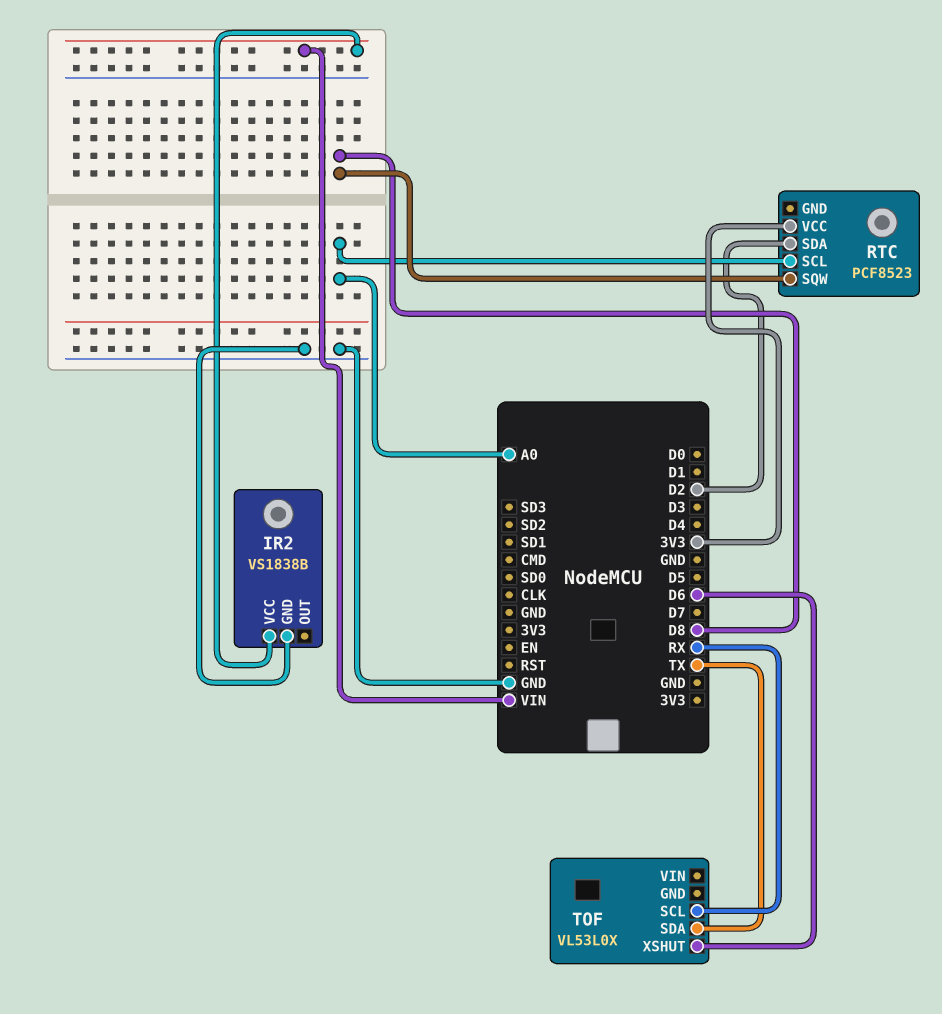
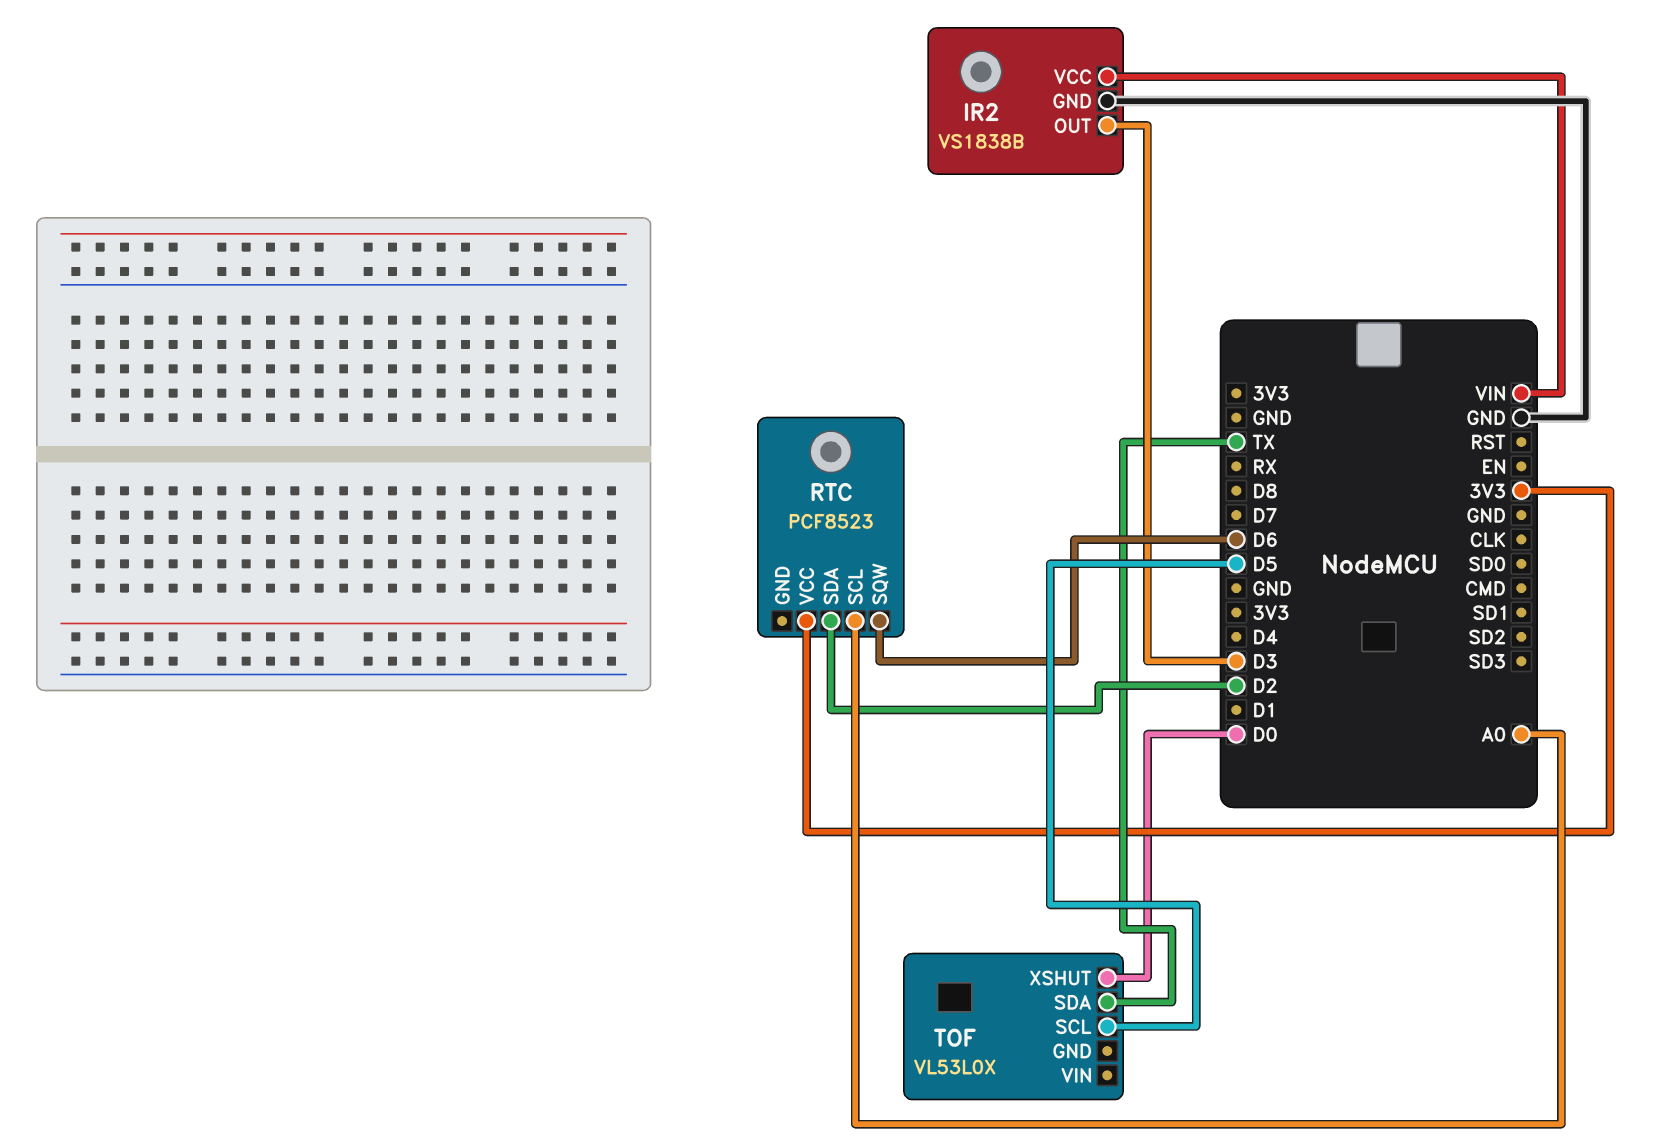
IR2 pin OUT: none -> D3
RTC pin SQW: D8 -> D6
TOF pin SCL: RX -> D5
TOF pin XSHUT: D6 -> D0

